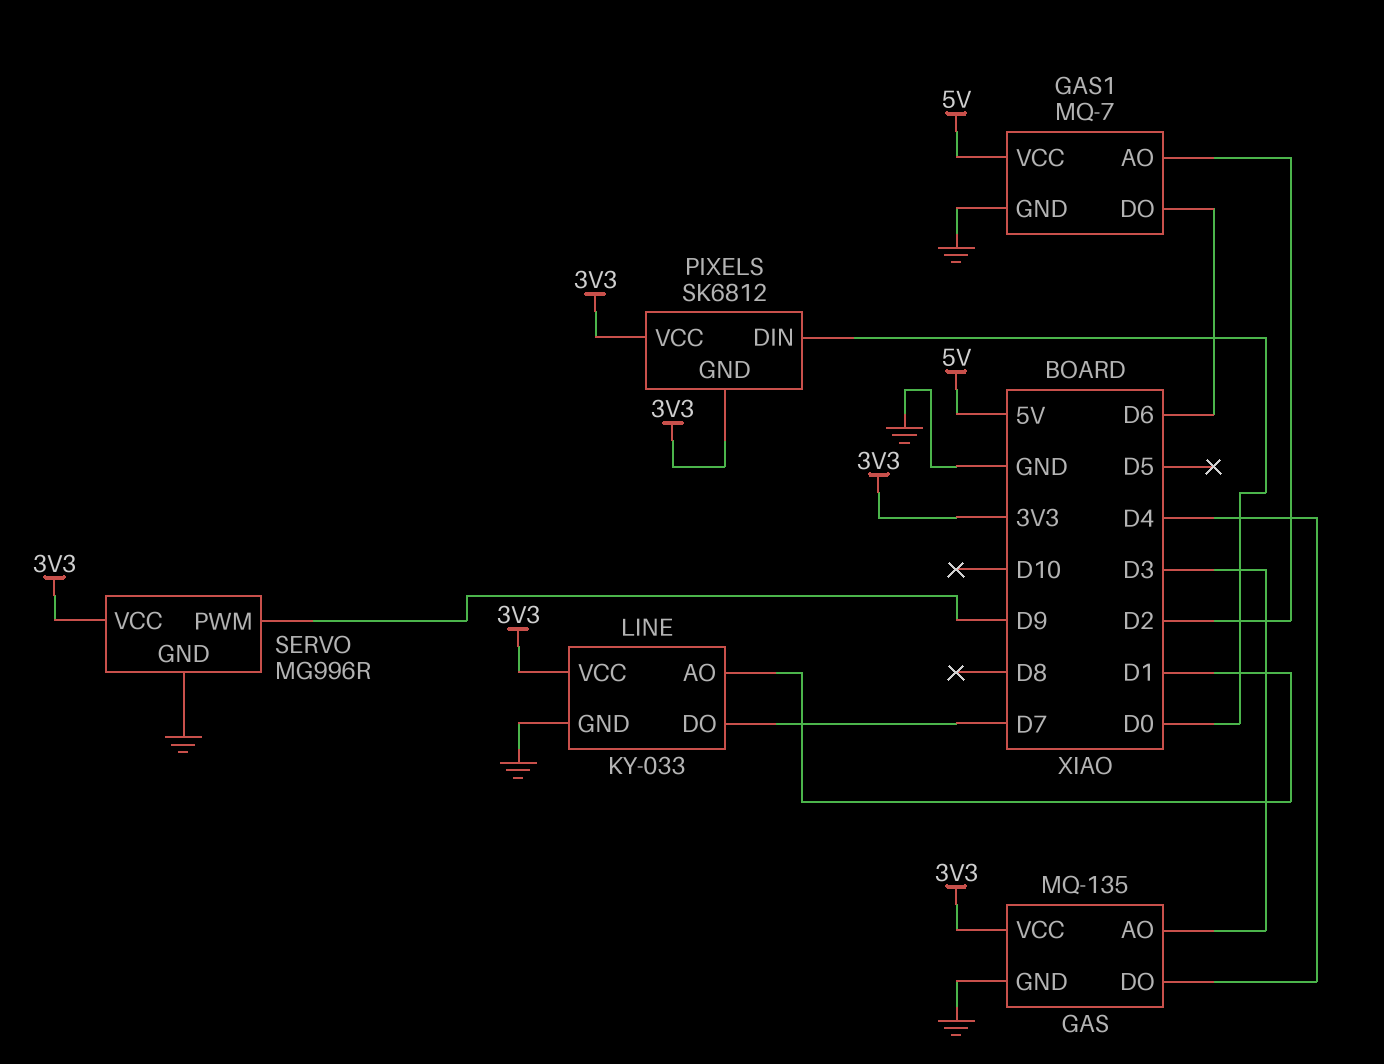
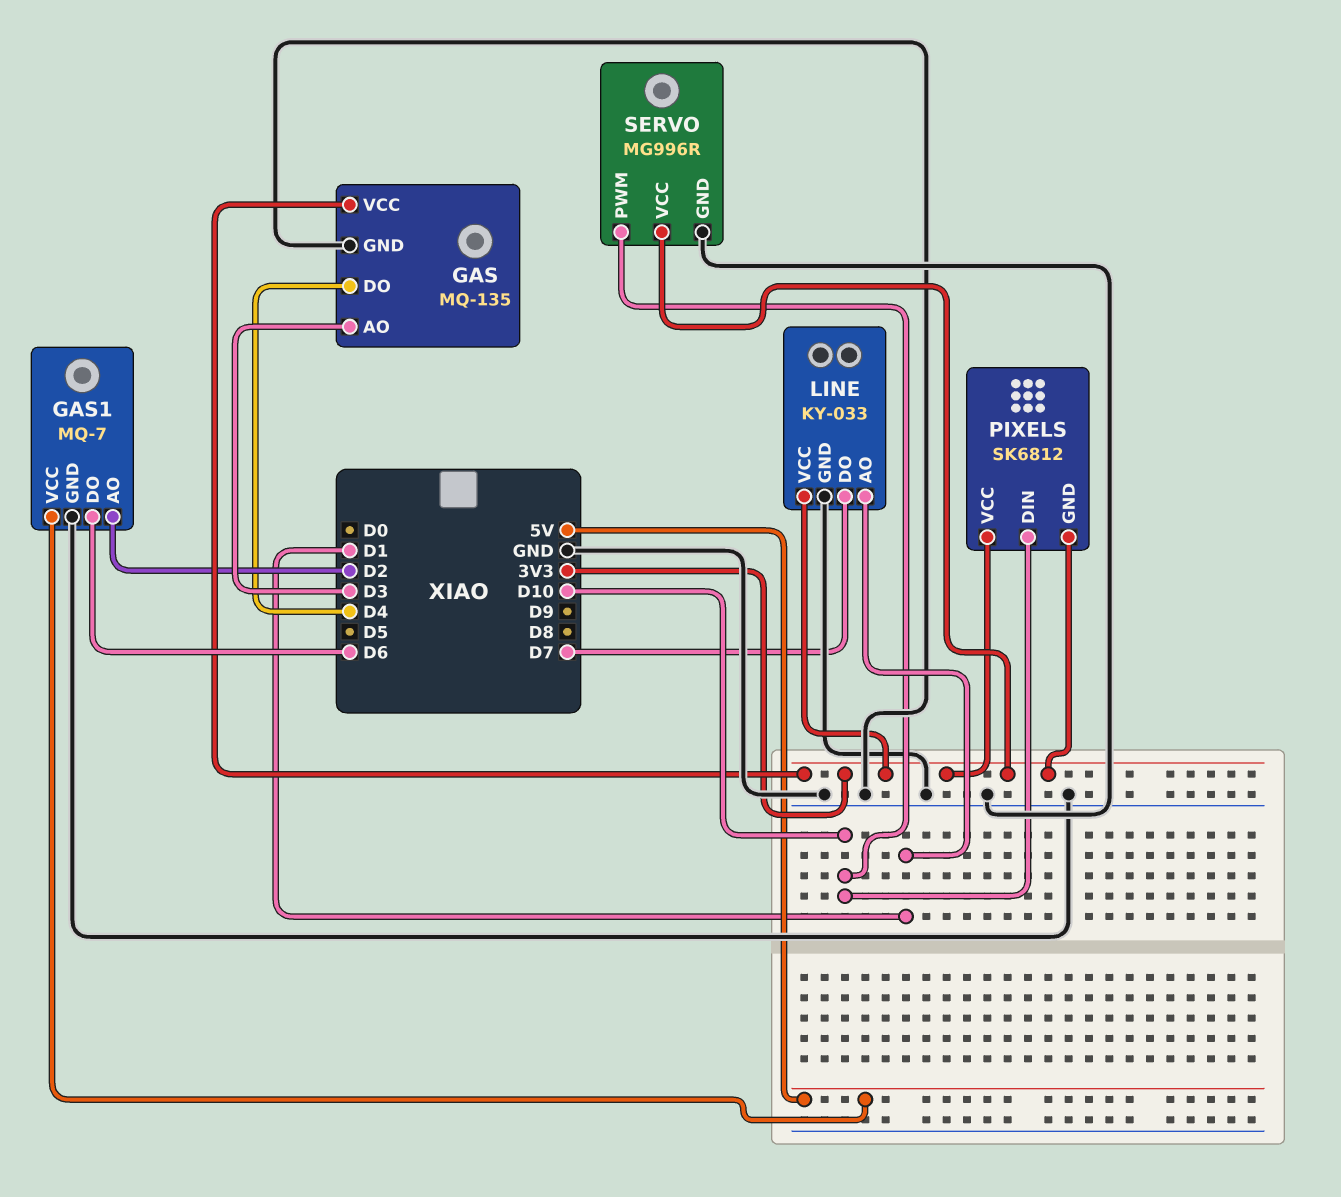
PIXELS pin DIN: D0 -> D10
SERVO pin PWM: D9 -> D10

